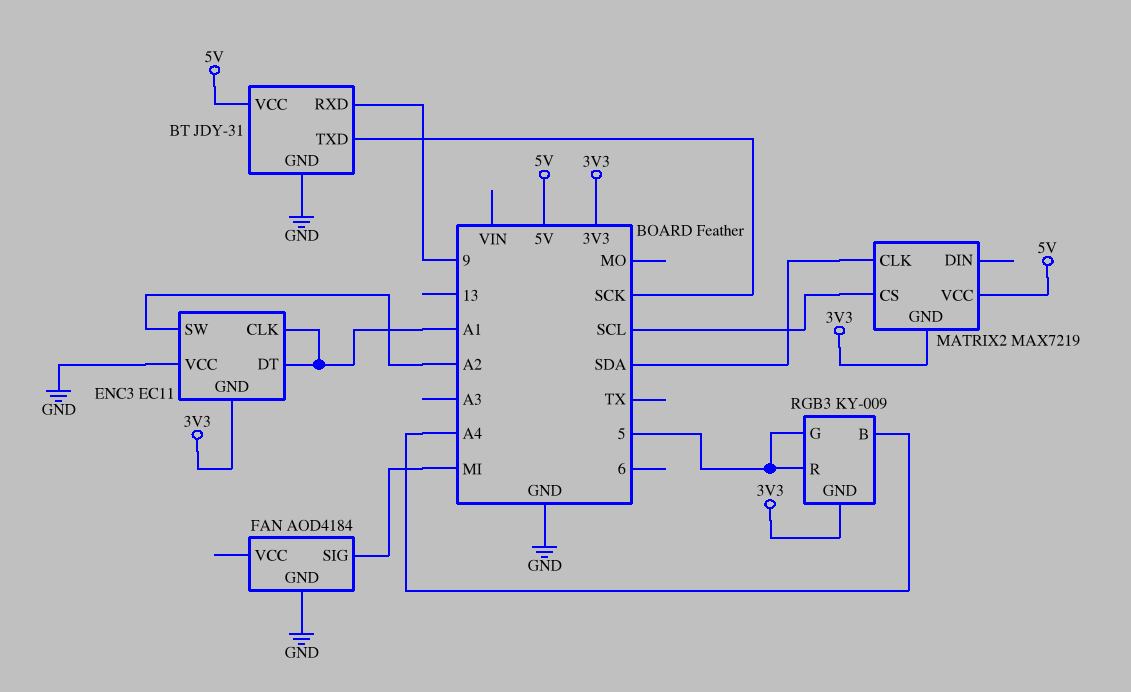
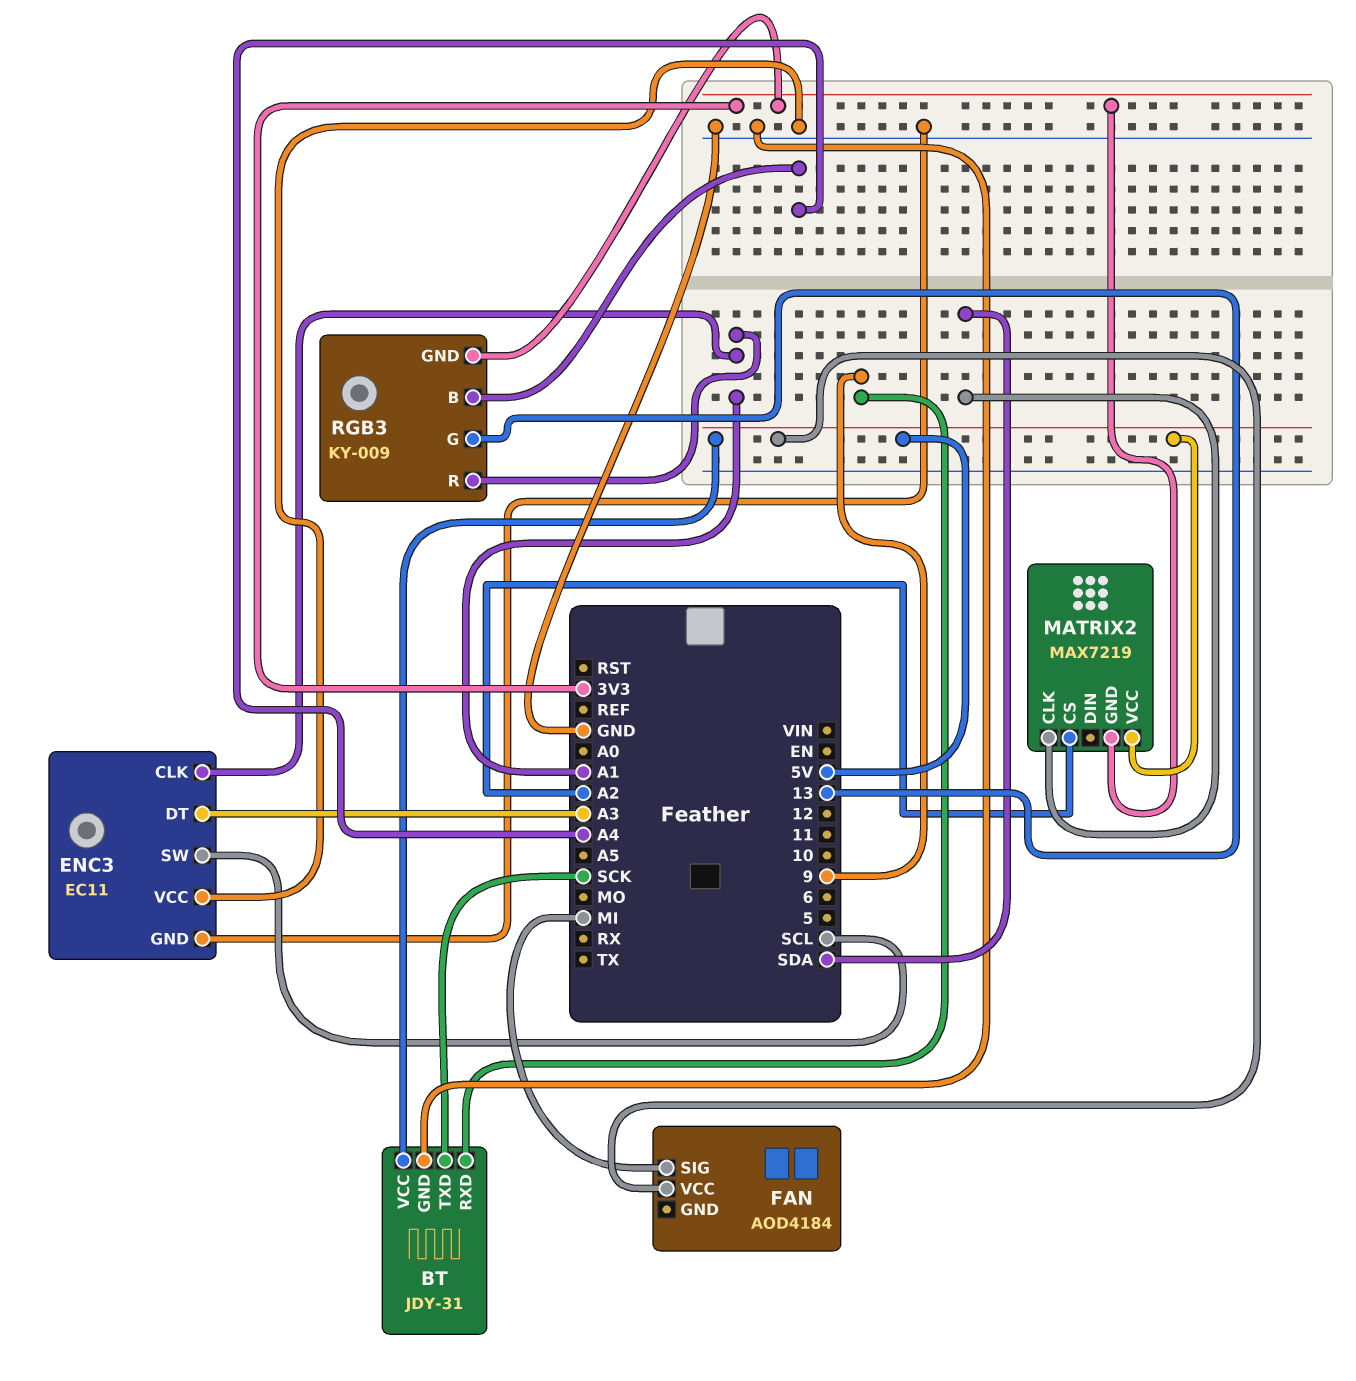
ENC3 pin DT: A1 -> A3
ENC3 pin GND: 3V3 -> GND
ENC3 pin SW: A2 -> SCL
FAN pin GND: GND -> none
FAN pin VCC: none -> 5V
MATRIX2 pin CS: SCL -> A2
RGB3 pin G: 5 -> 13
RGB3 pin R: 5 -> A1

